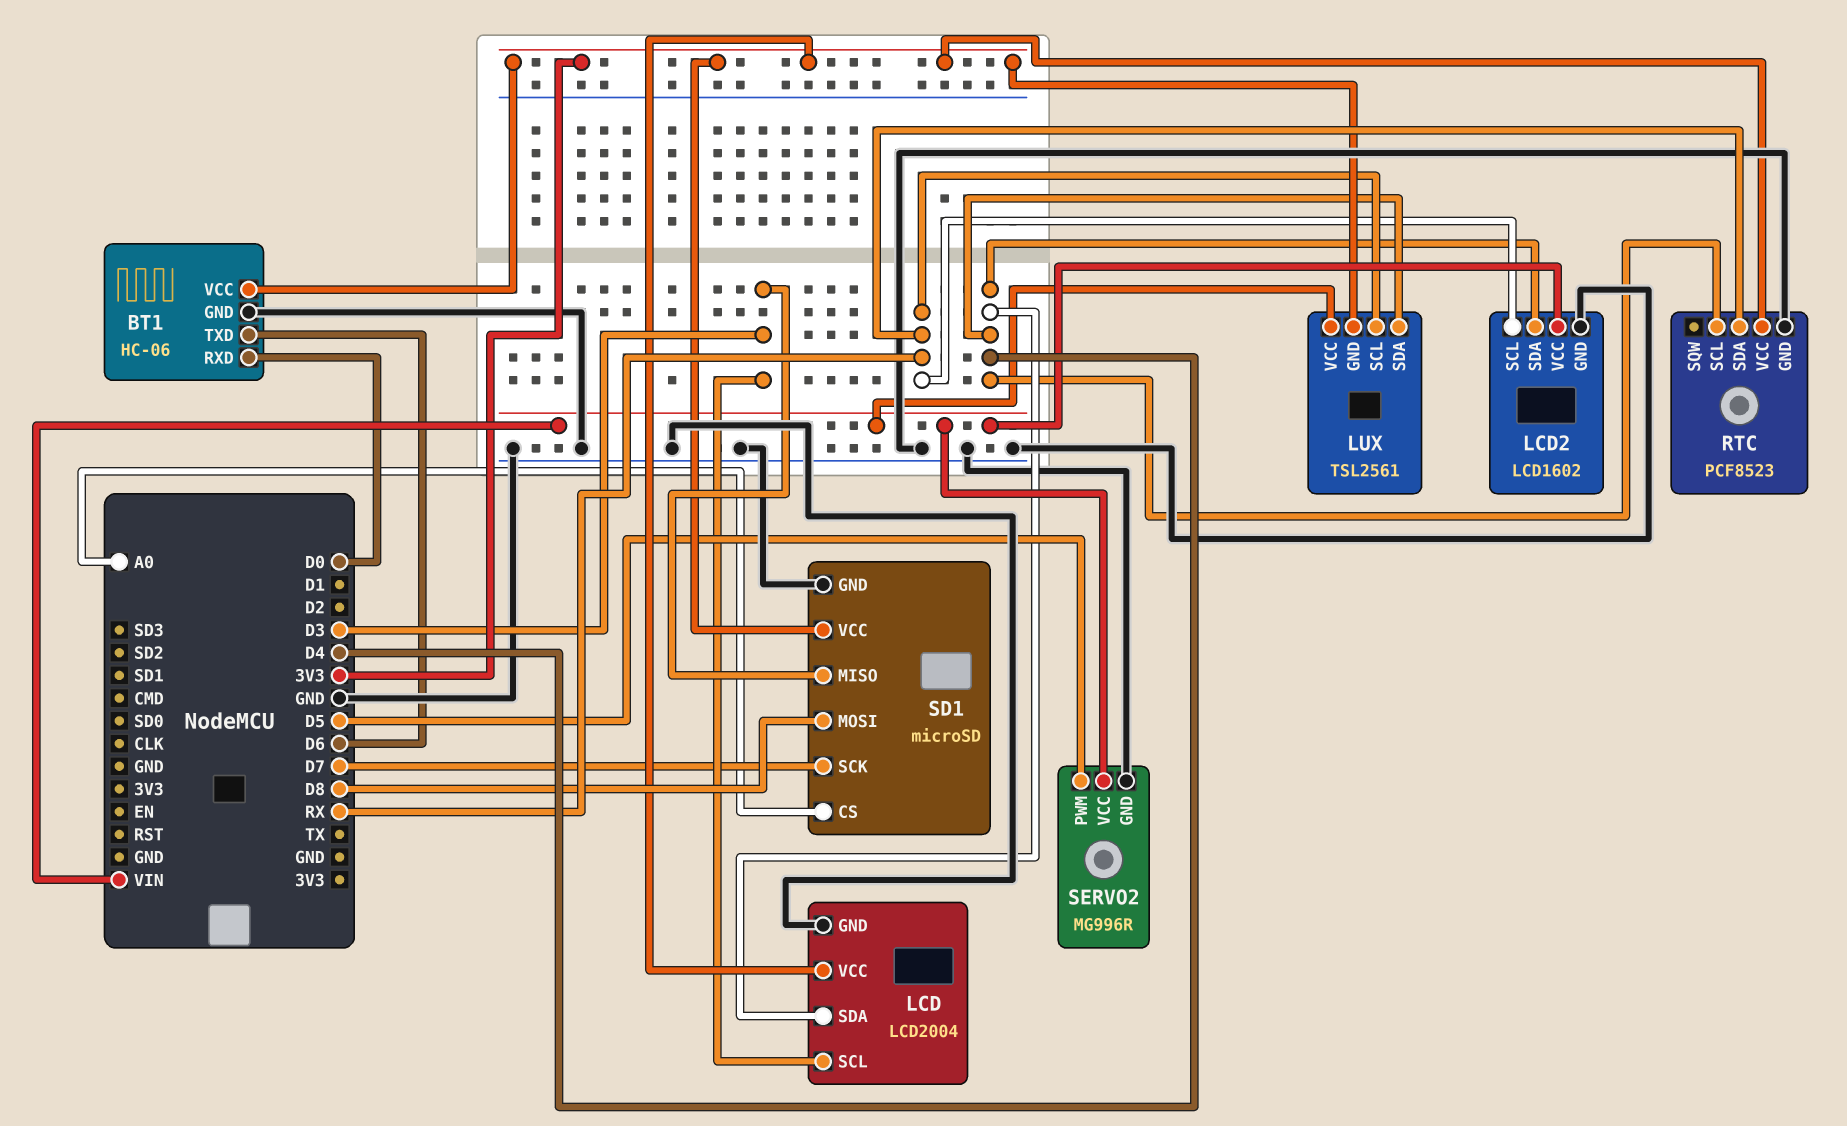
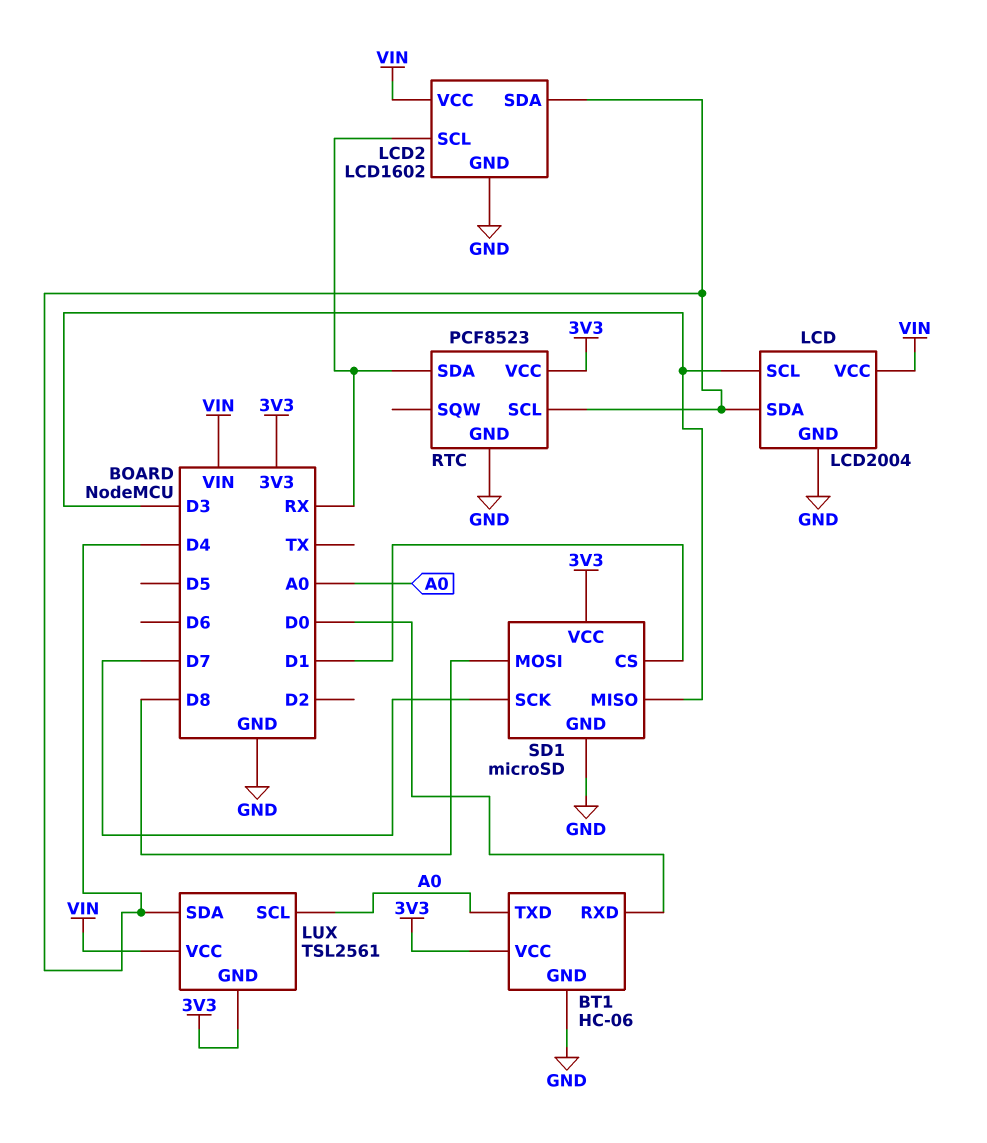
BT1 pin TXD: D6 -> A0
LCD pin VCC: 3V3 -> VIN
LUX pin SCL: RX -> A0
SD1 pin CS: A0 -> D1
SERVO2: MG996R -> none
SERVO2 pin GND: GND -> none
SERVO2 pin PWM: D5 -> none
SERVO2 pin VCC: VIN -> none

